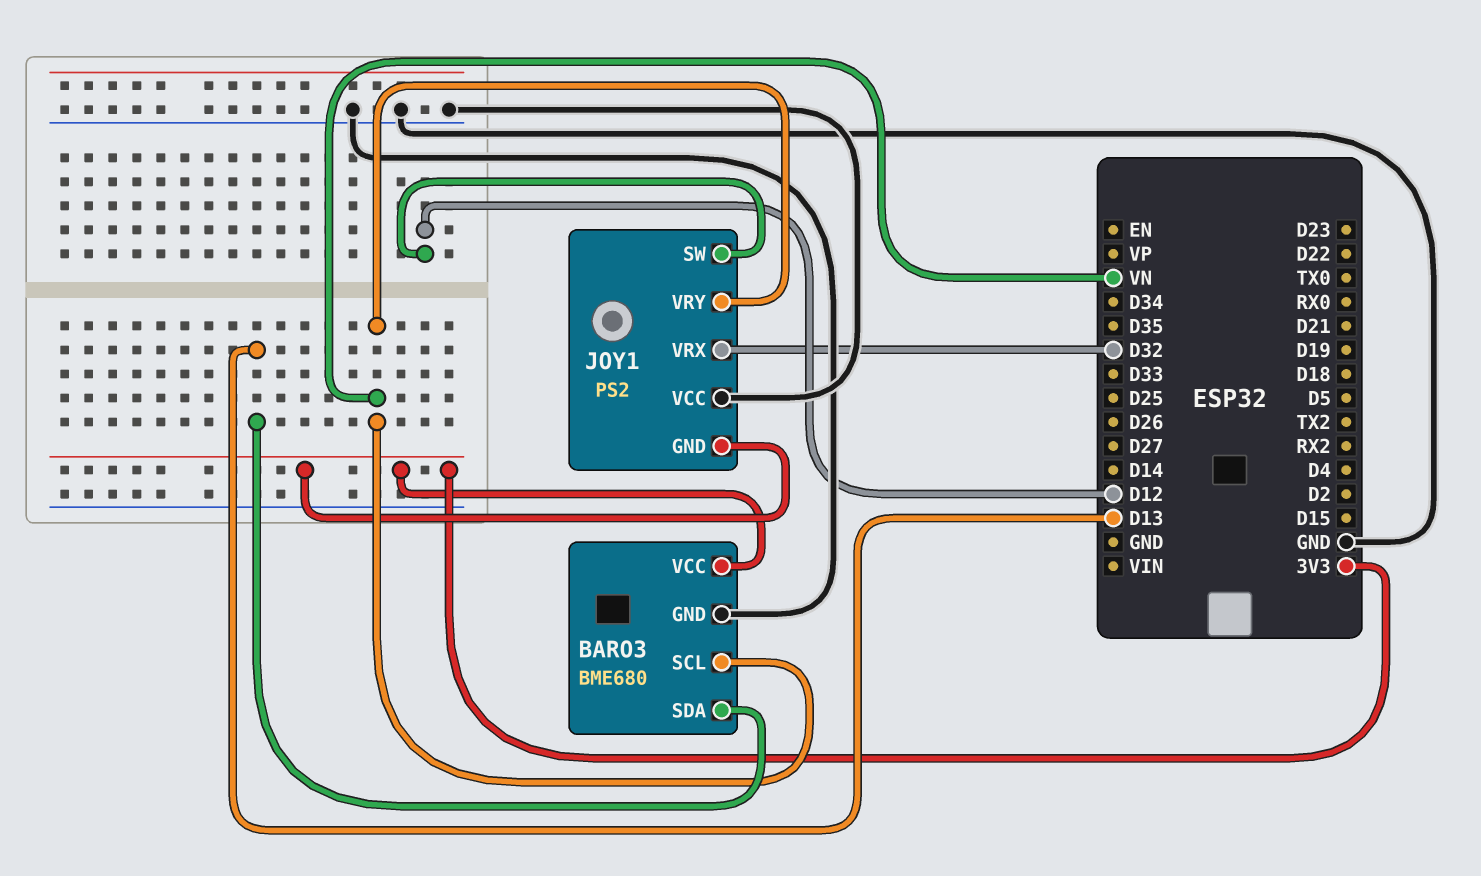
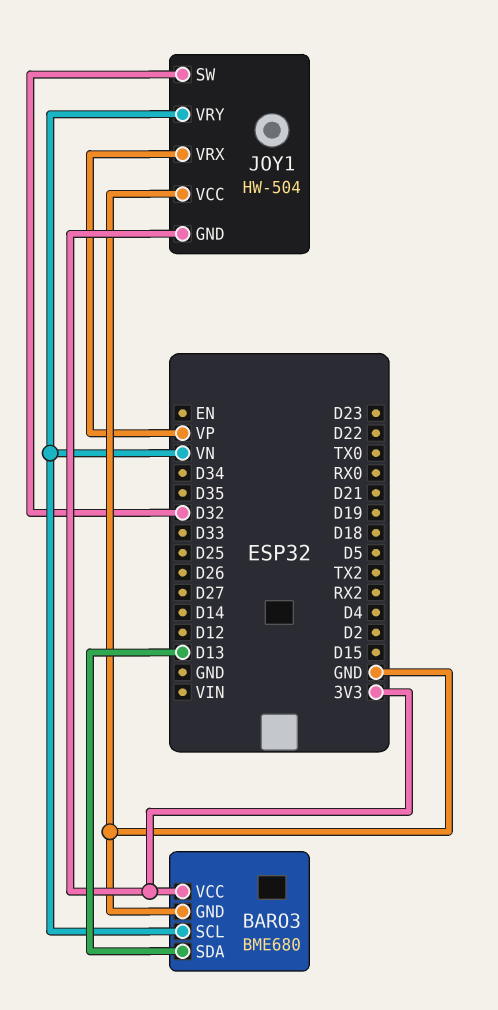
JOY1: PS2 -> HW-504
JOY1 pin SW: D12 -> D32
JOY1 pin VRX: D32 -> VP

